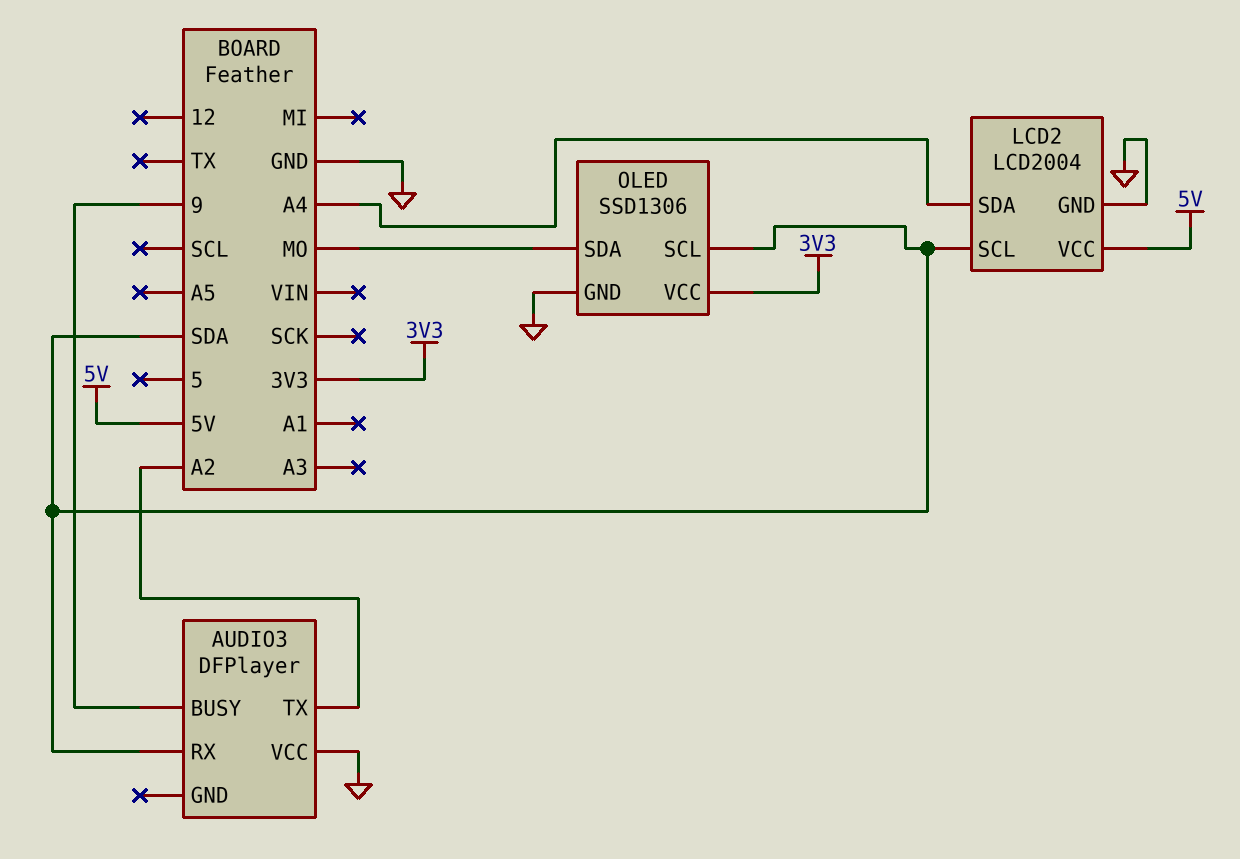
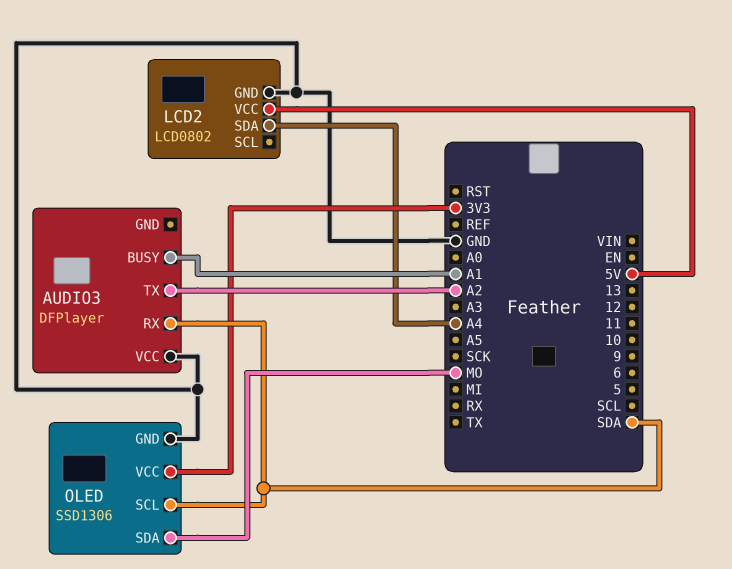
AUDIO3 pin BUSY: 9 -> A1
LCD2: LCD2004 -> LCD0802
LCD2 pin SCL: SDA -> none

